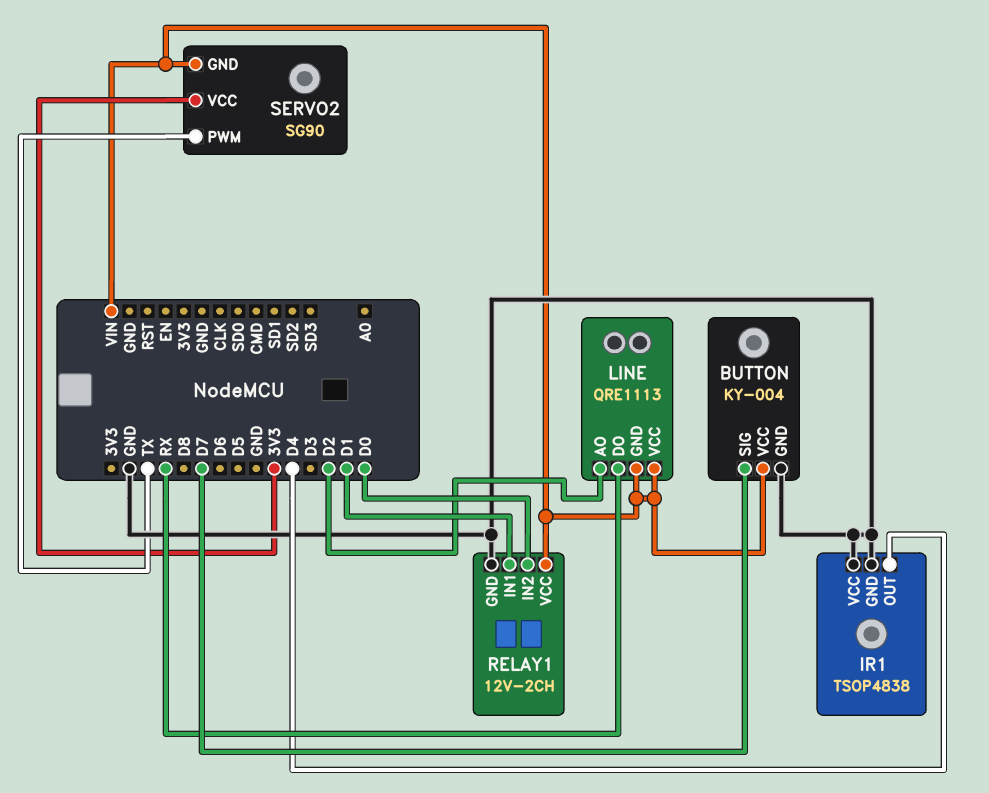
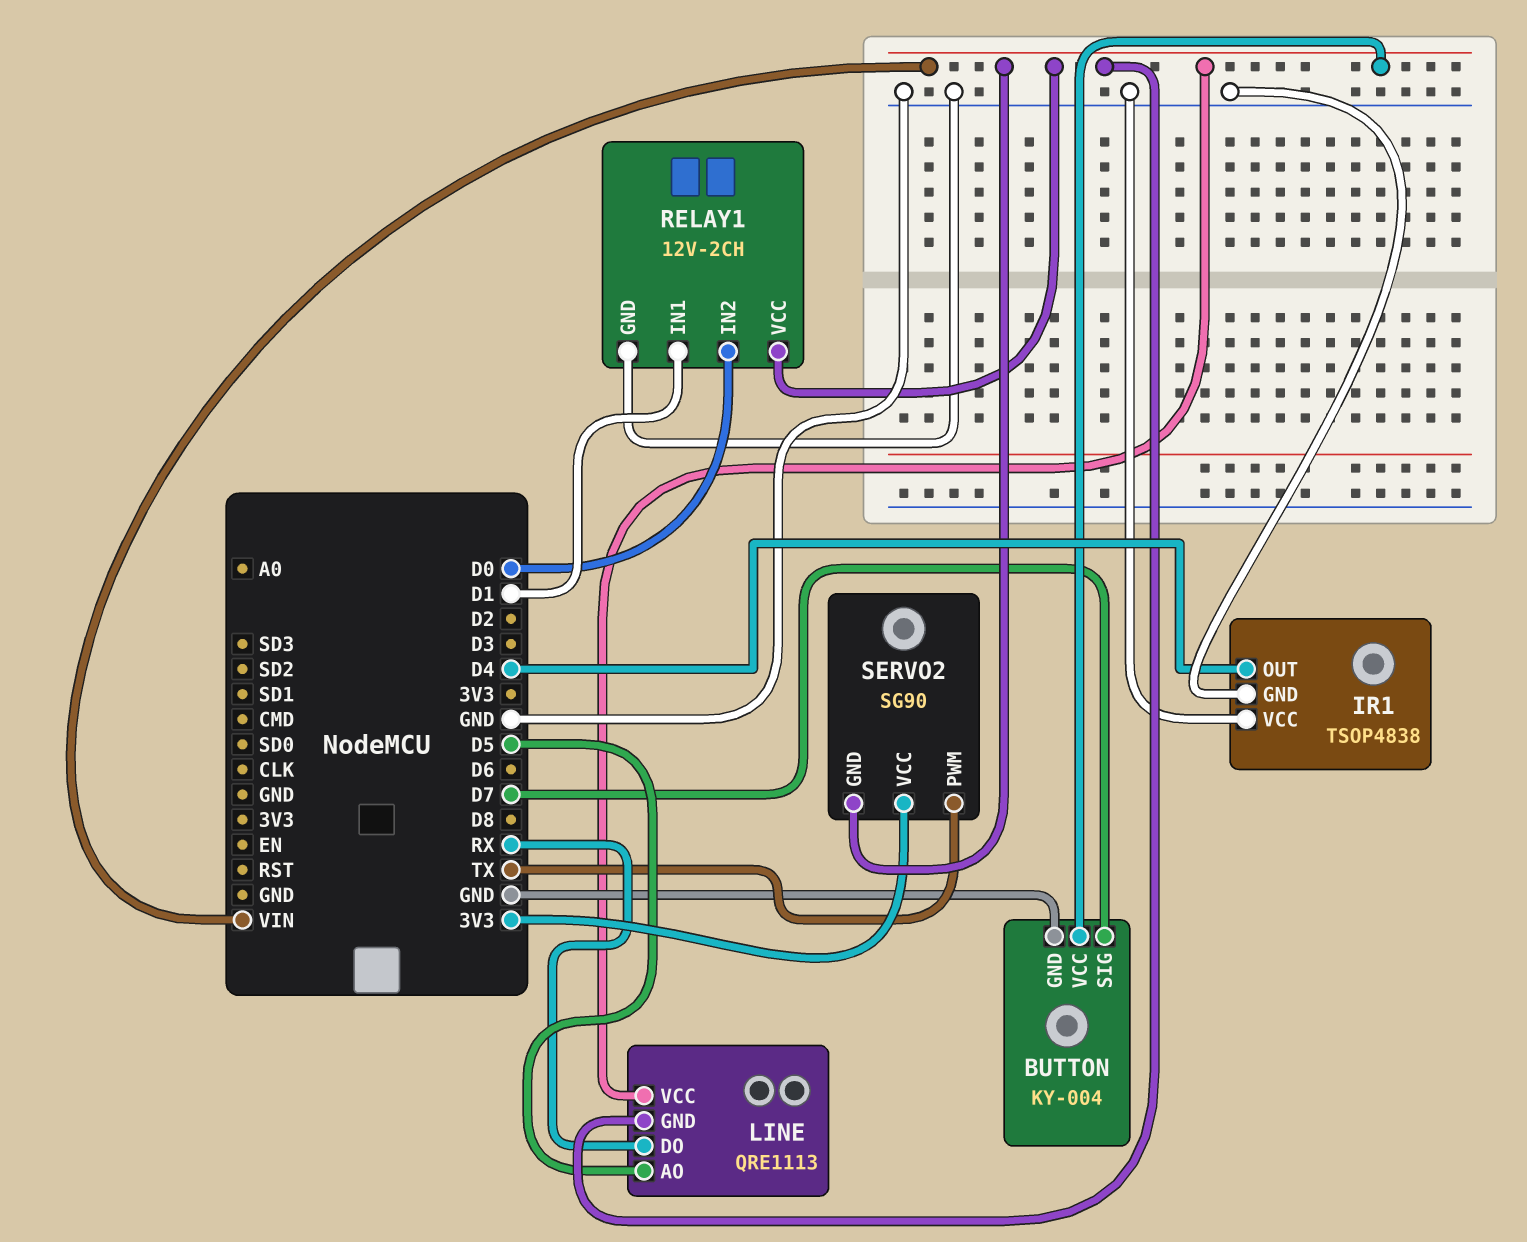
LINE pin AO: D2 -> D5

